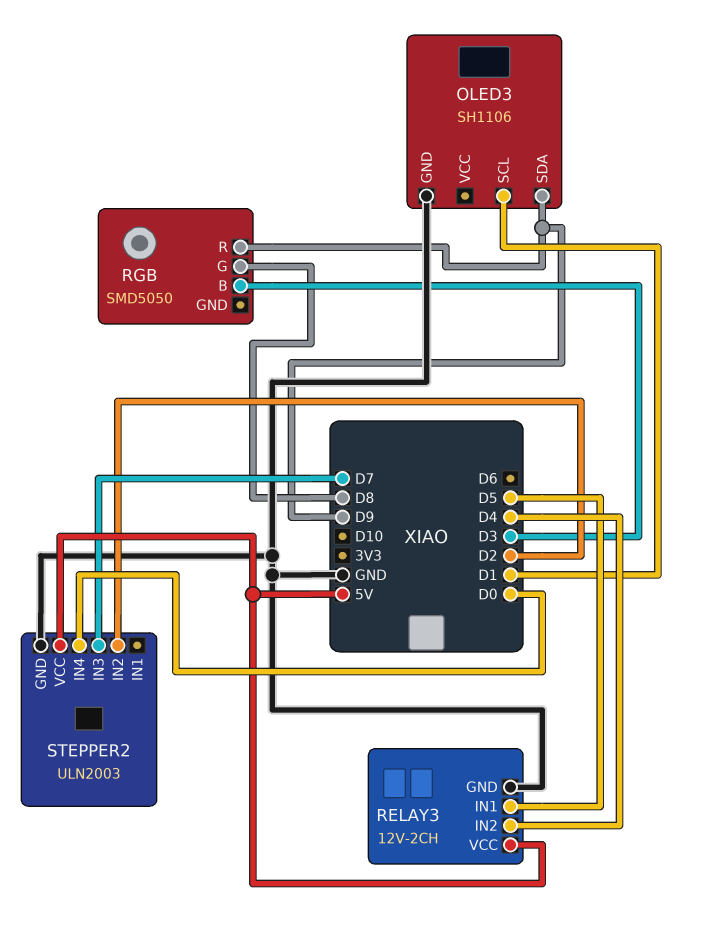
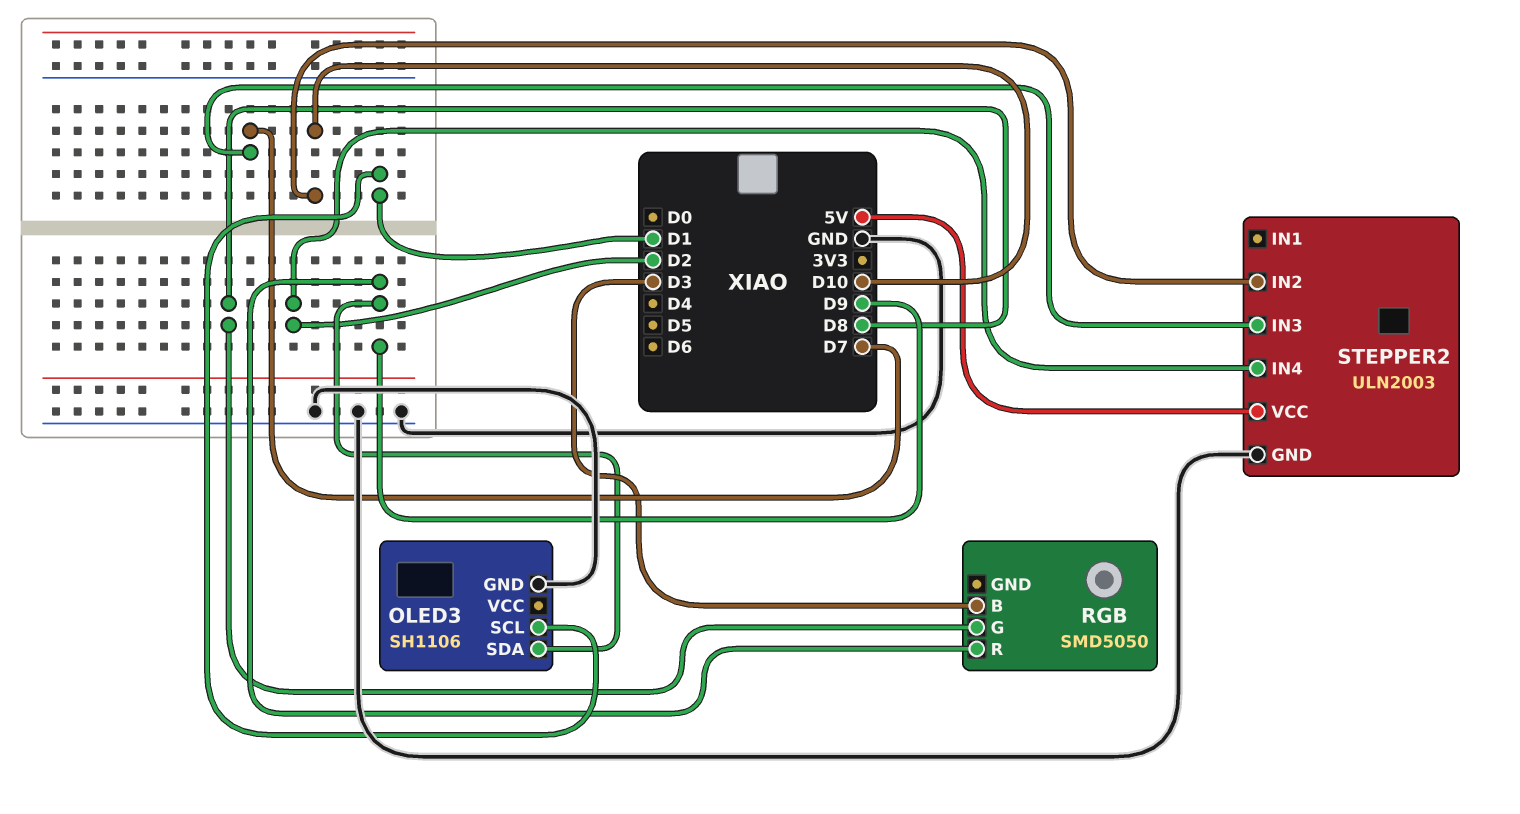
RELAY3: 12V-2CH -> none
RELAY3 pin GND: GND -> none
RELAY3 pin IN1: D5 -> none
RELAY3 pin IN2: D4 -> none
RELAY3 pin VCC: 5V -> none
STEPPER2 pin IN2: D2 -> D10
STEPPER2 pin IN4: D0 -> D2

